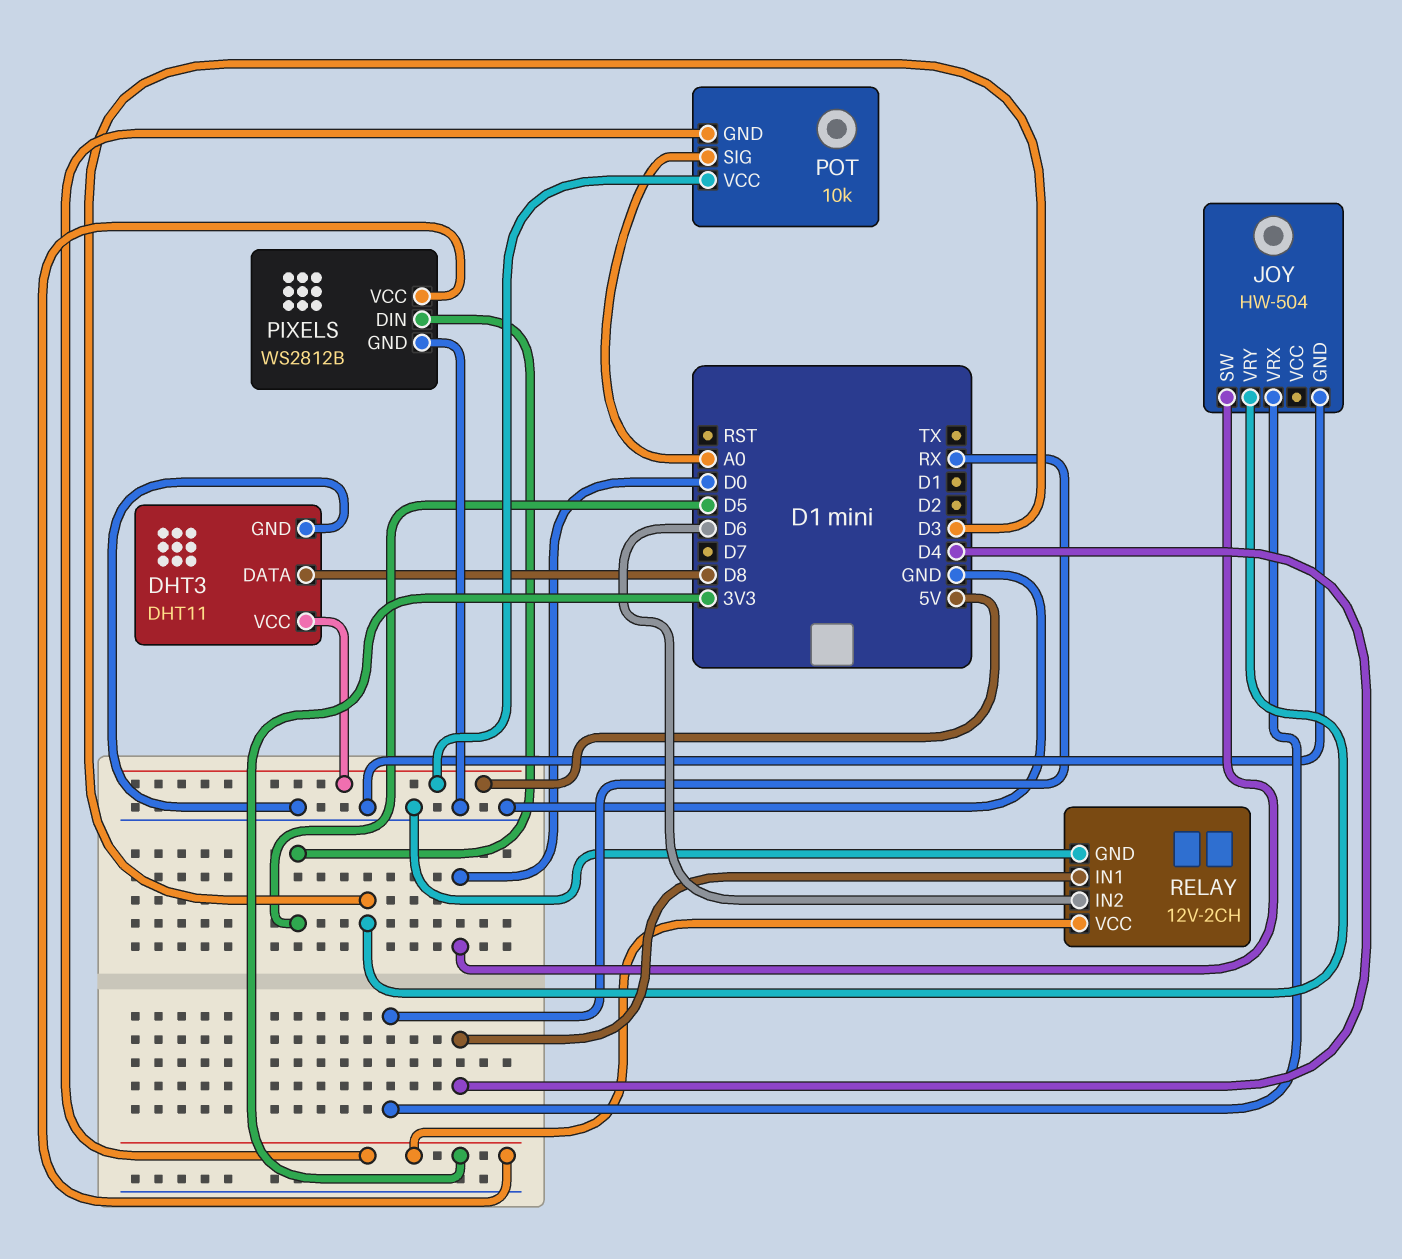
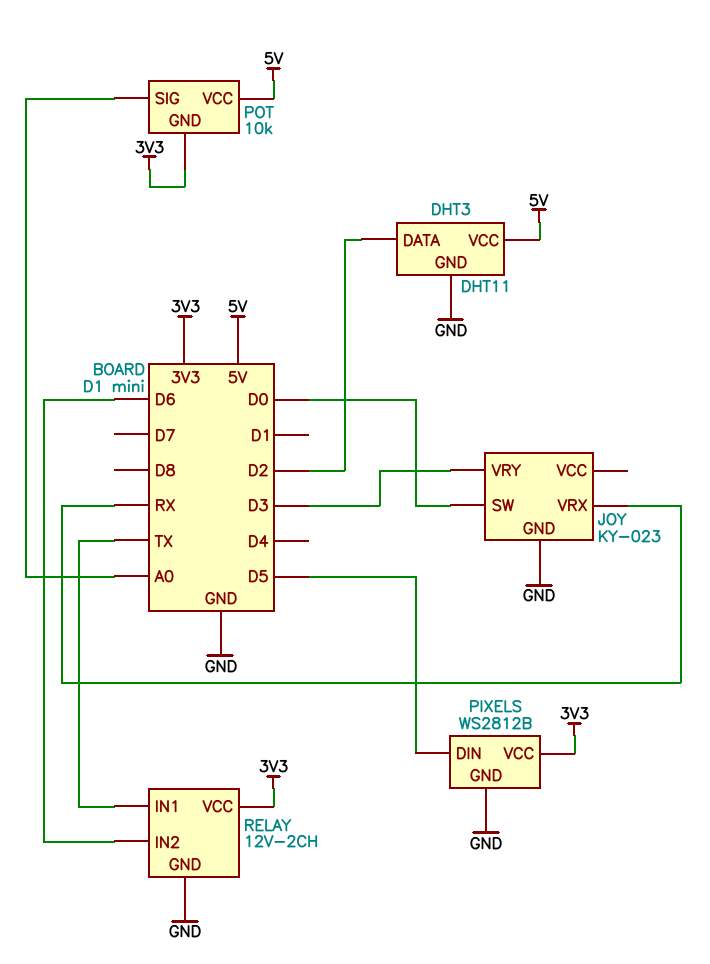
DHT3 pin DATA: D8 -> D2
JOY: HW-504 -> KY-023
RELAY pin IN1: D4 -> TX

